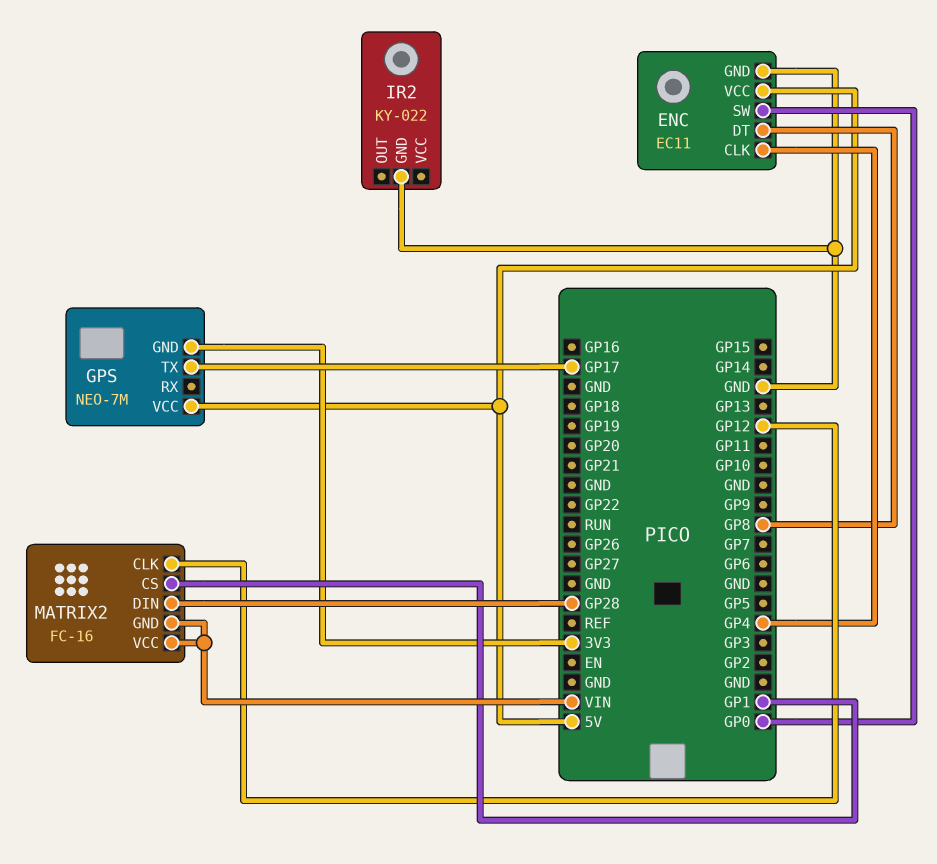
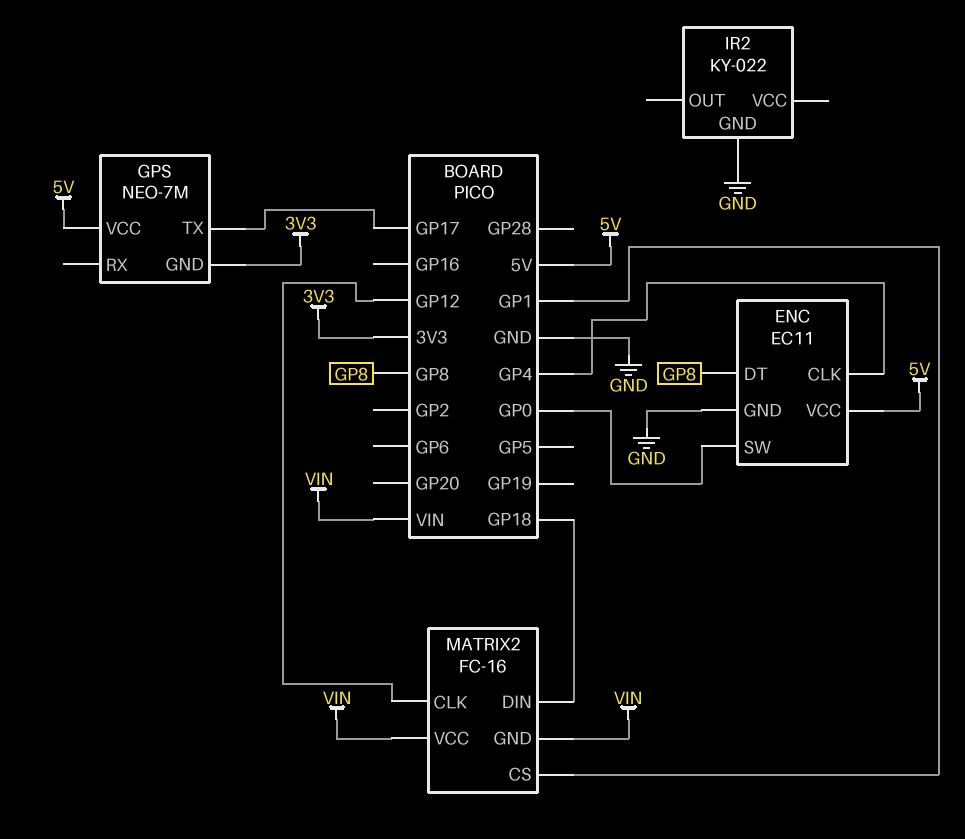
MATRIX2 pin DIN: GP28 -> GP18

